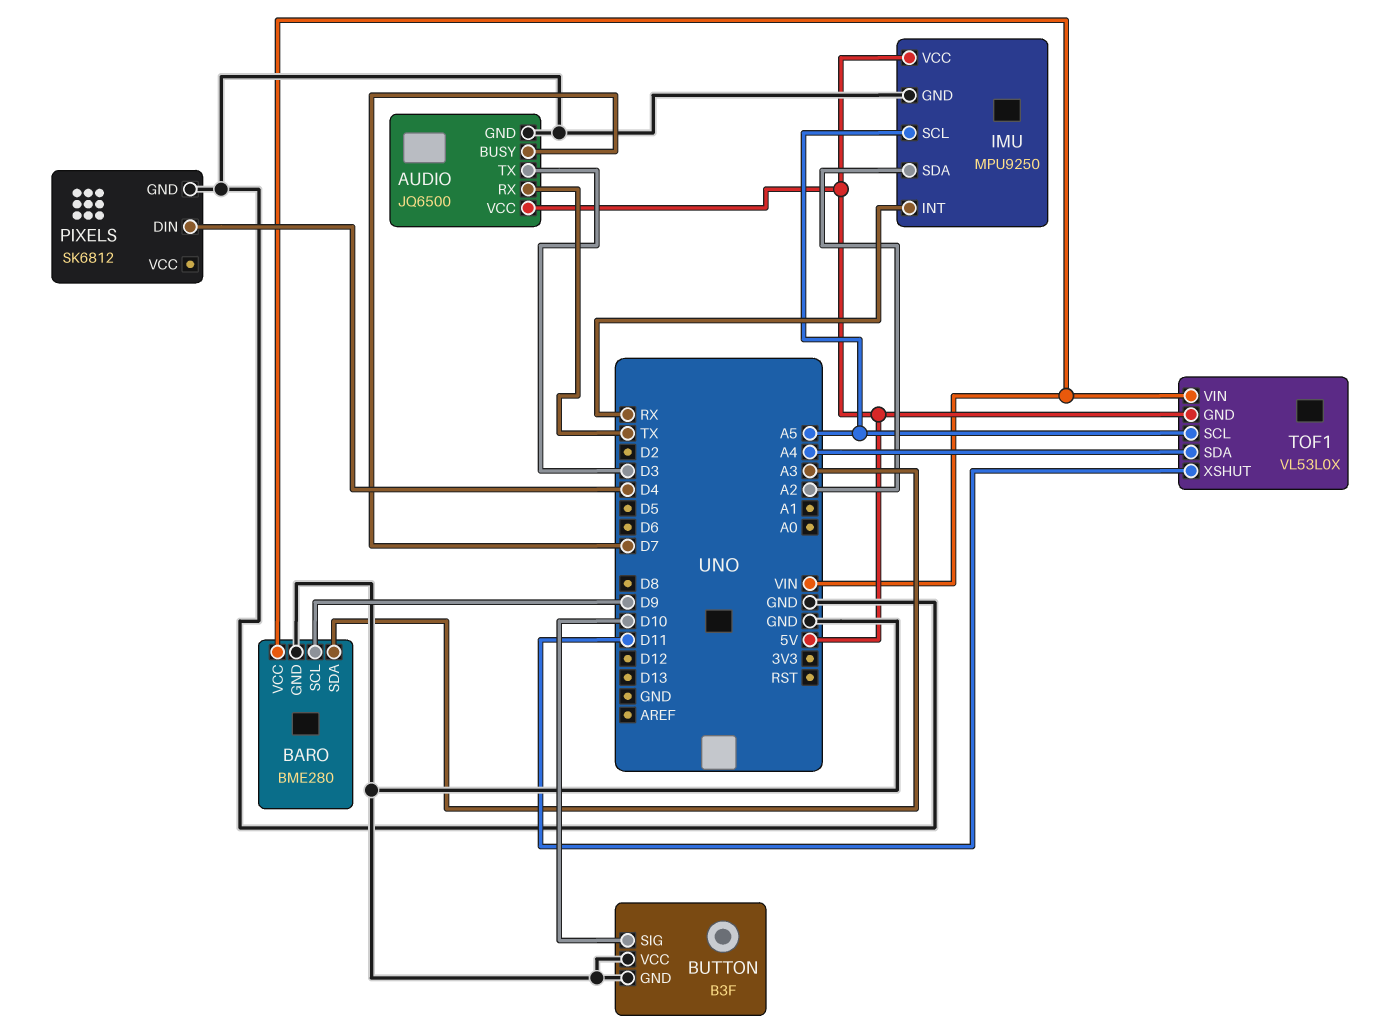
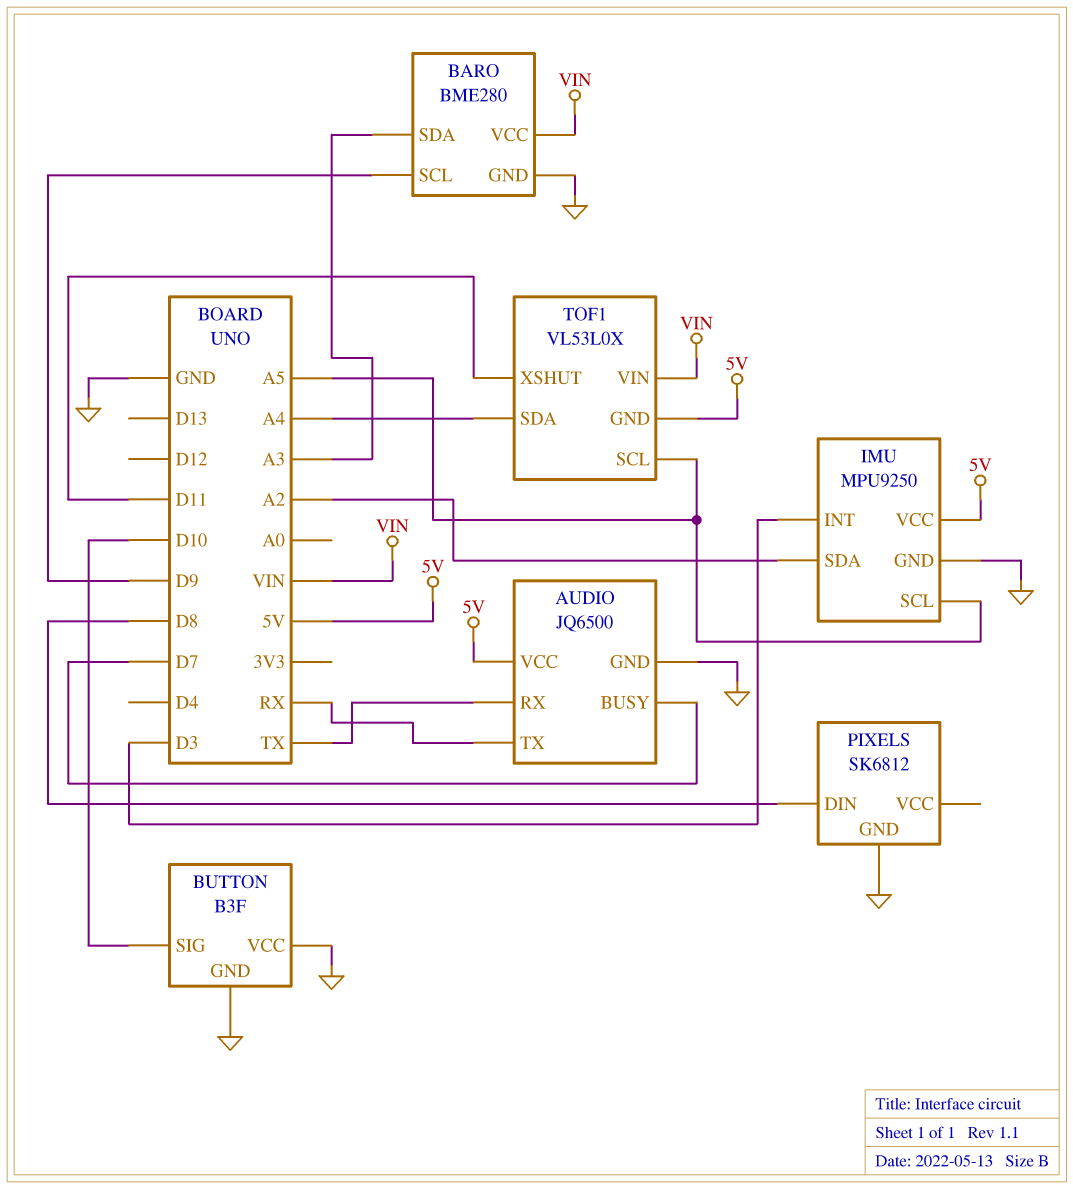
AUDIO pin TX: D3 -> RX
IMU pin INT: RX -> D3
PIXELS pin DIN: D4 -> D8

